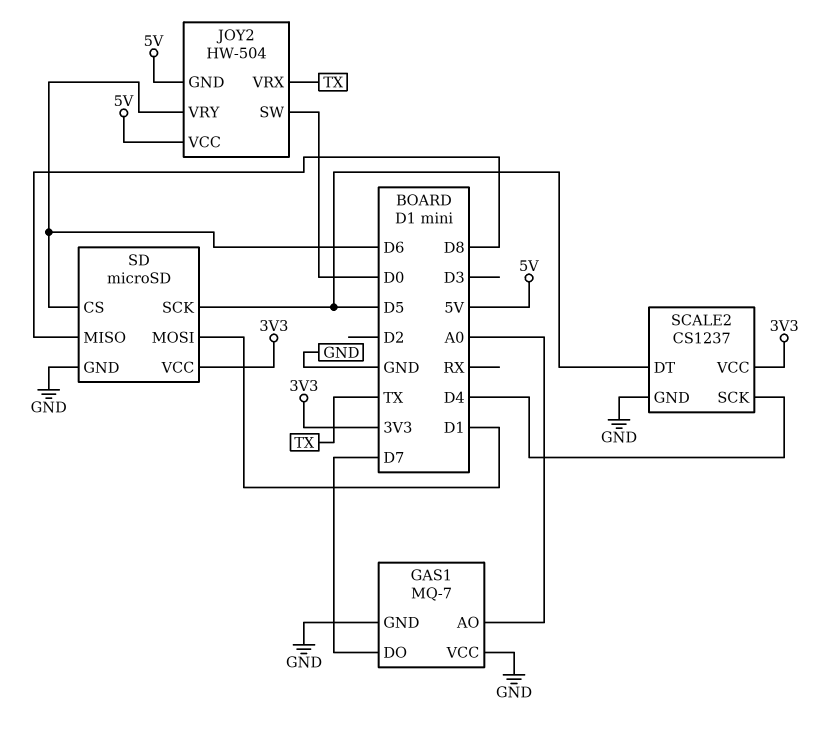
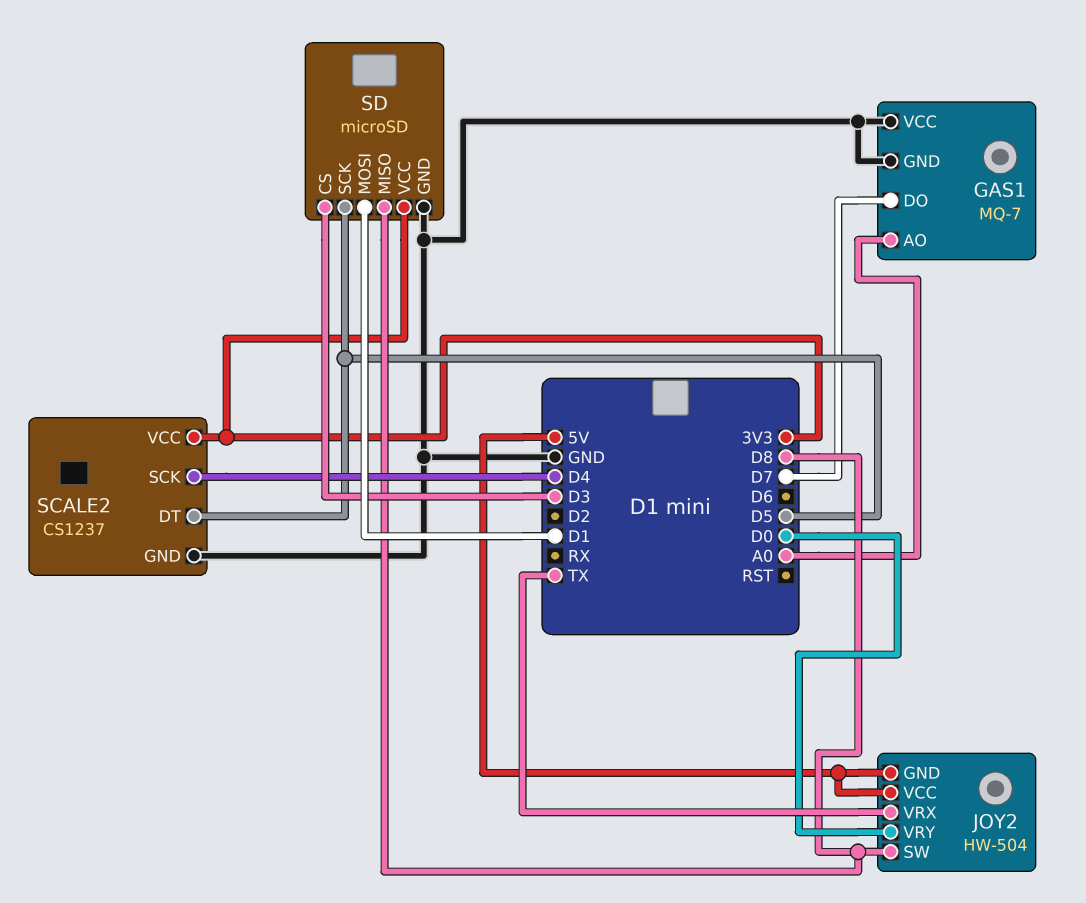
JOY2 pin SW: D0 -> D8
JOY2 pin VRY: D6 -> D0
SD pin CS: D6 -> D3

